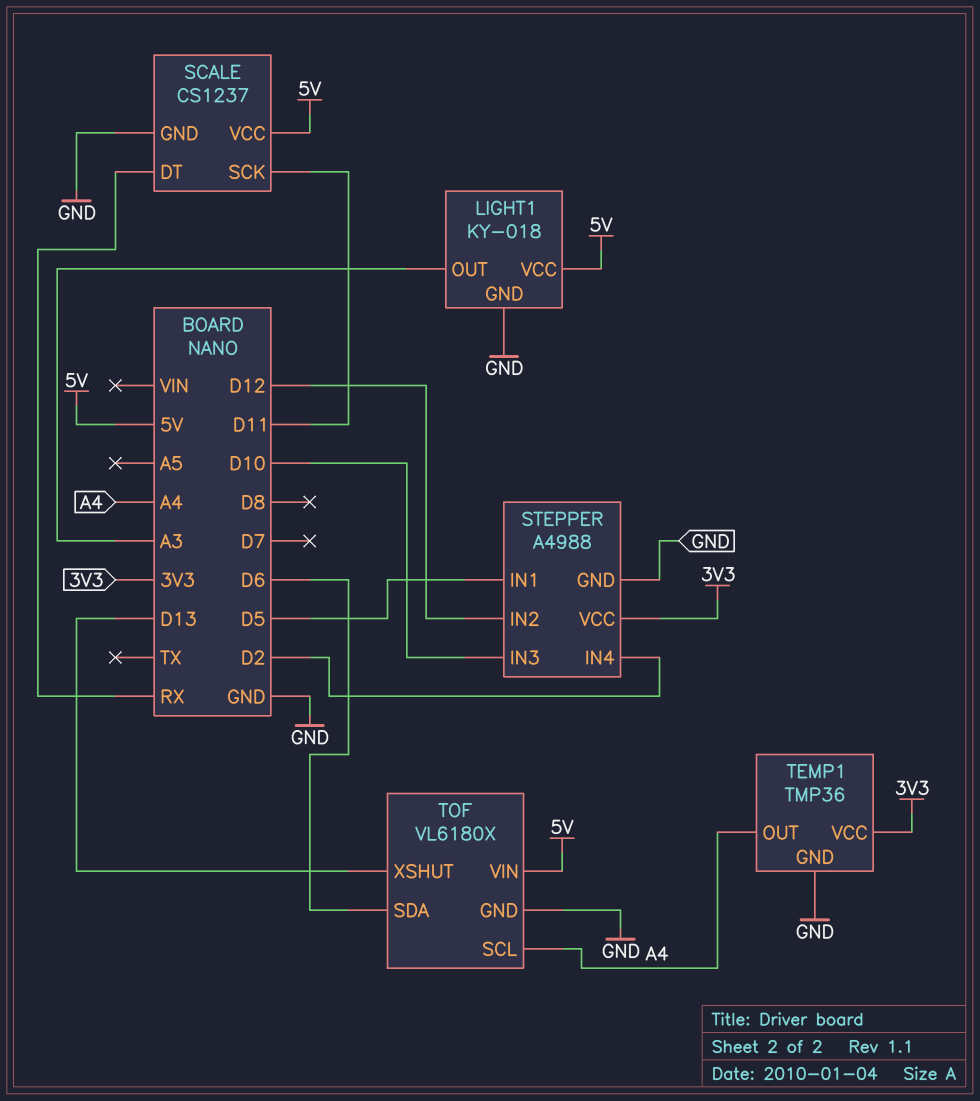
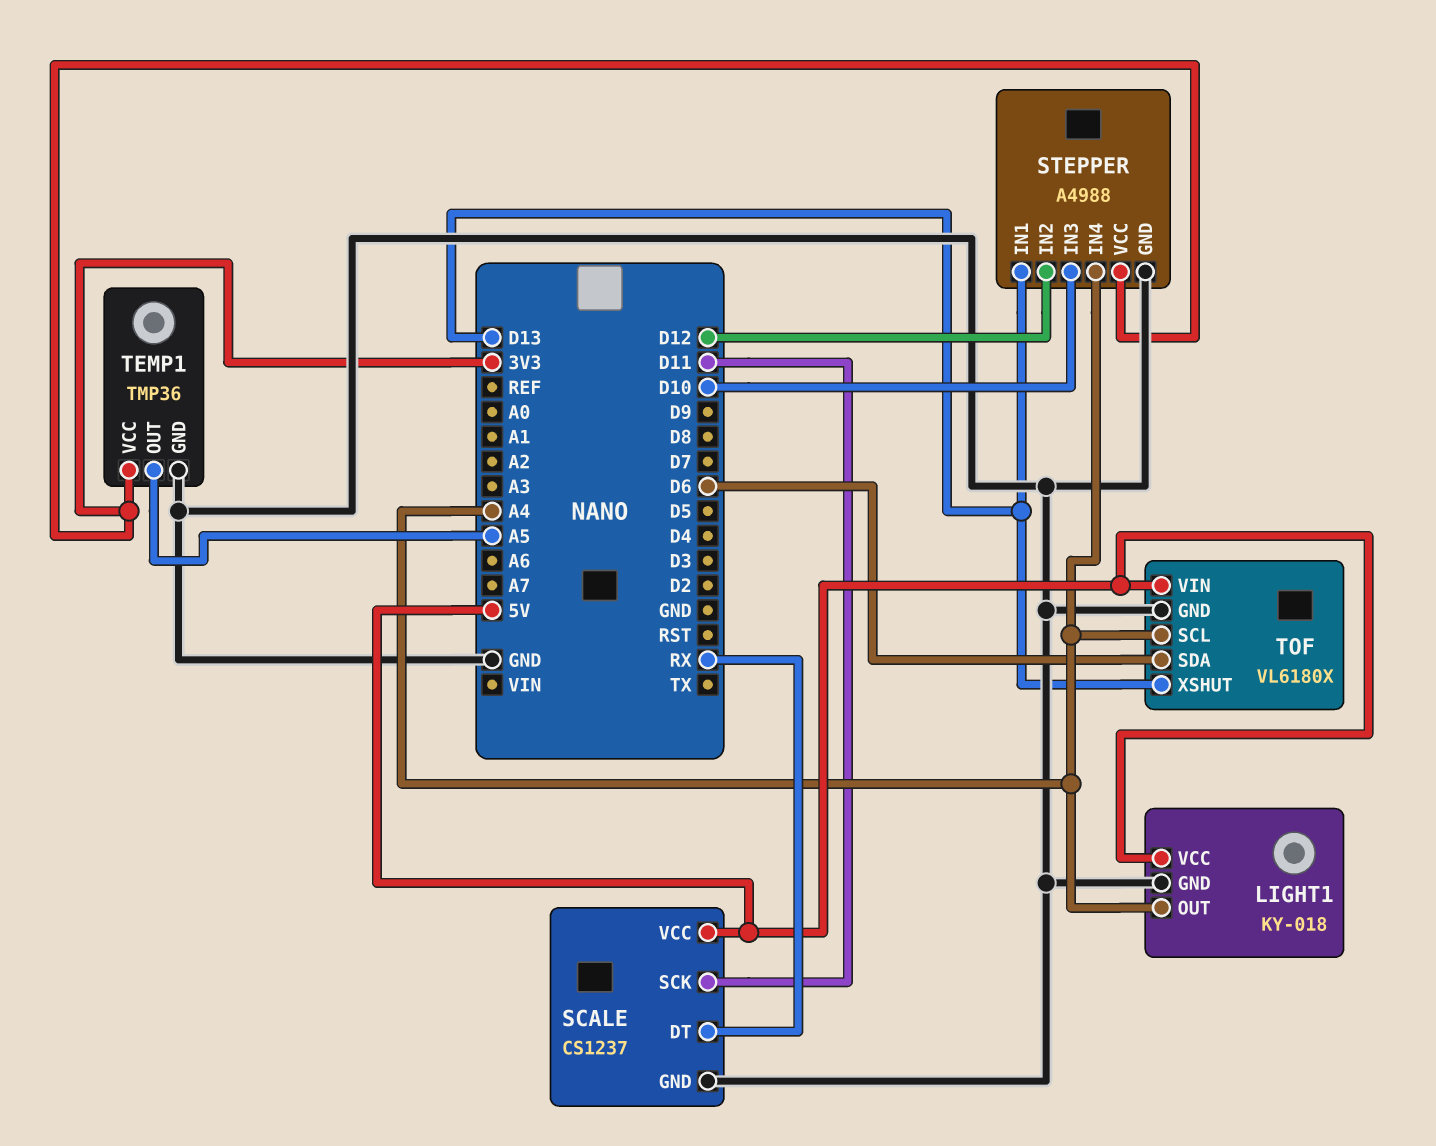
LIGHT1 pin OUT: A3 -> A4
STEPPER pin IN1: D5 -> D13
STEPPER pin IN4: D2 -> A4
TEMP1 pin OUT: A4 -> A5

